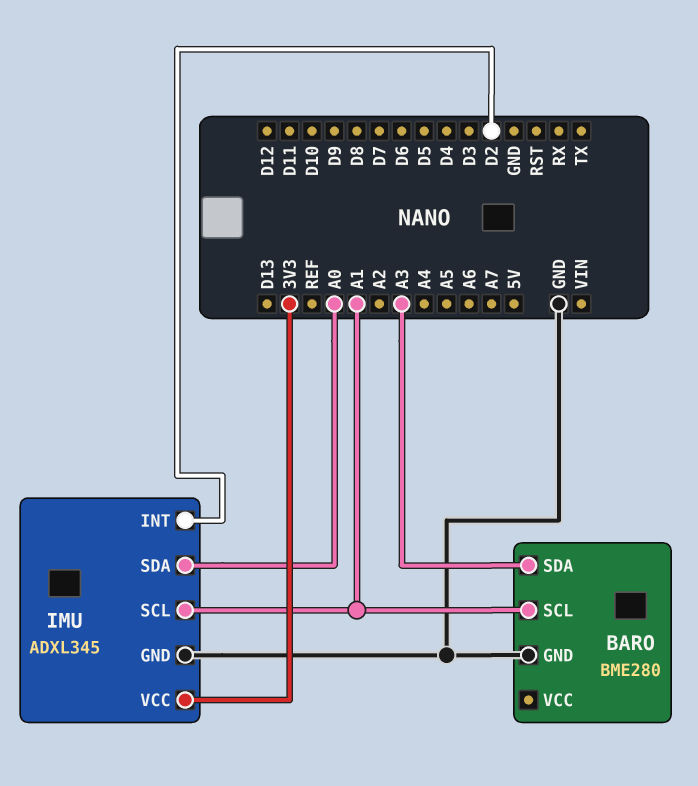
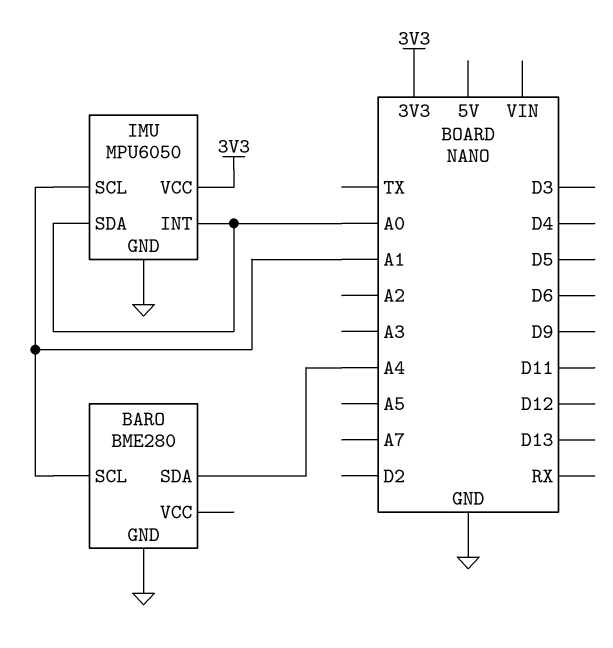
BARO pin SDA: A3 -> A4
IMU: ADXL345 -> MPU6050
IMU pin INT: D2 -> A0

